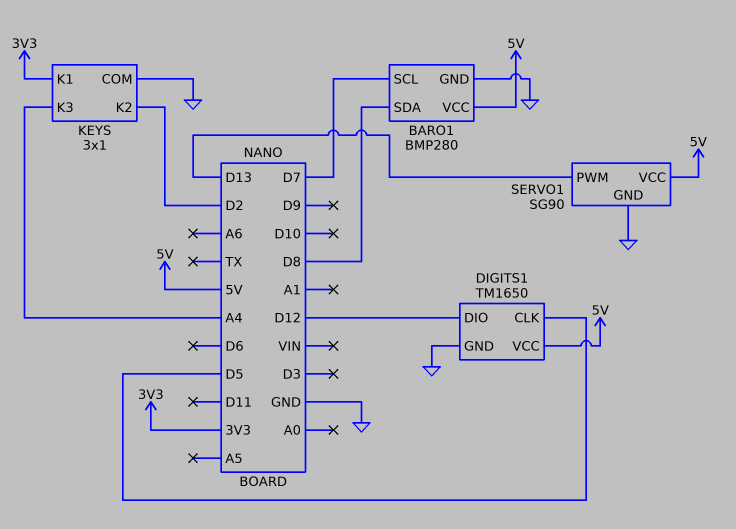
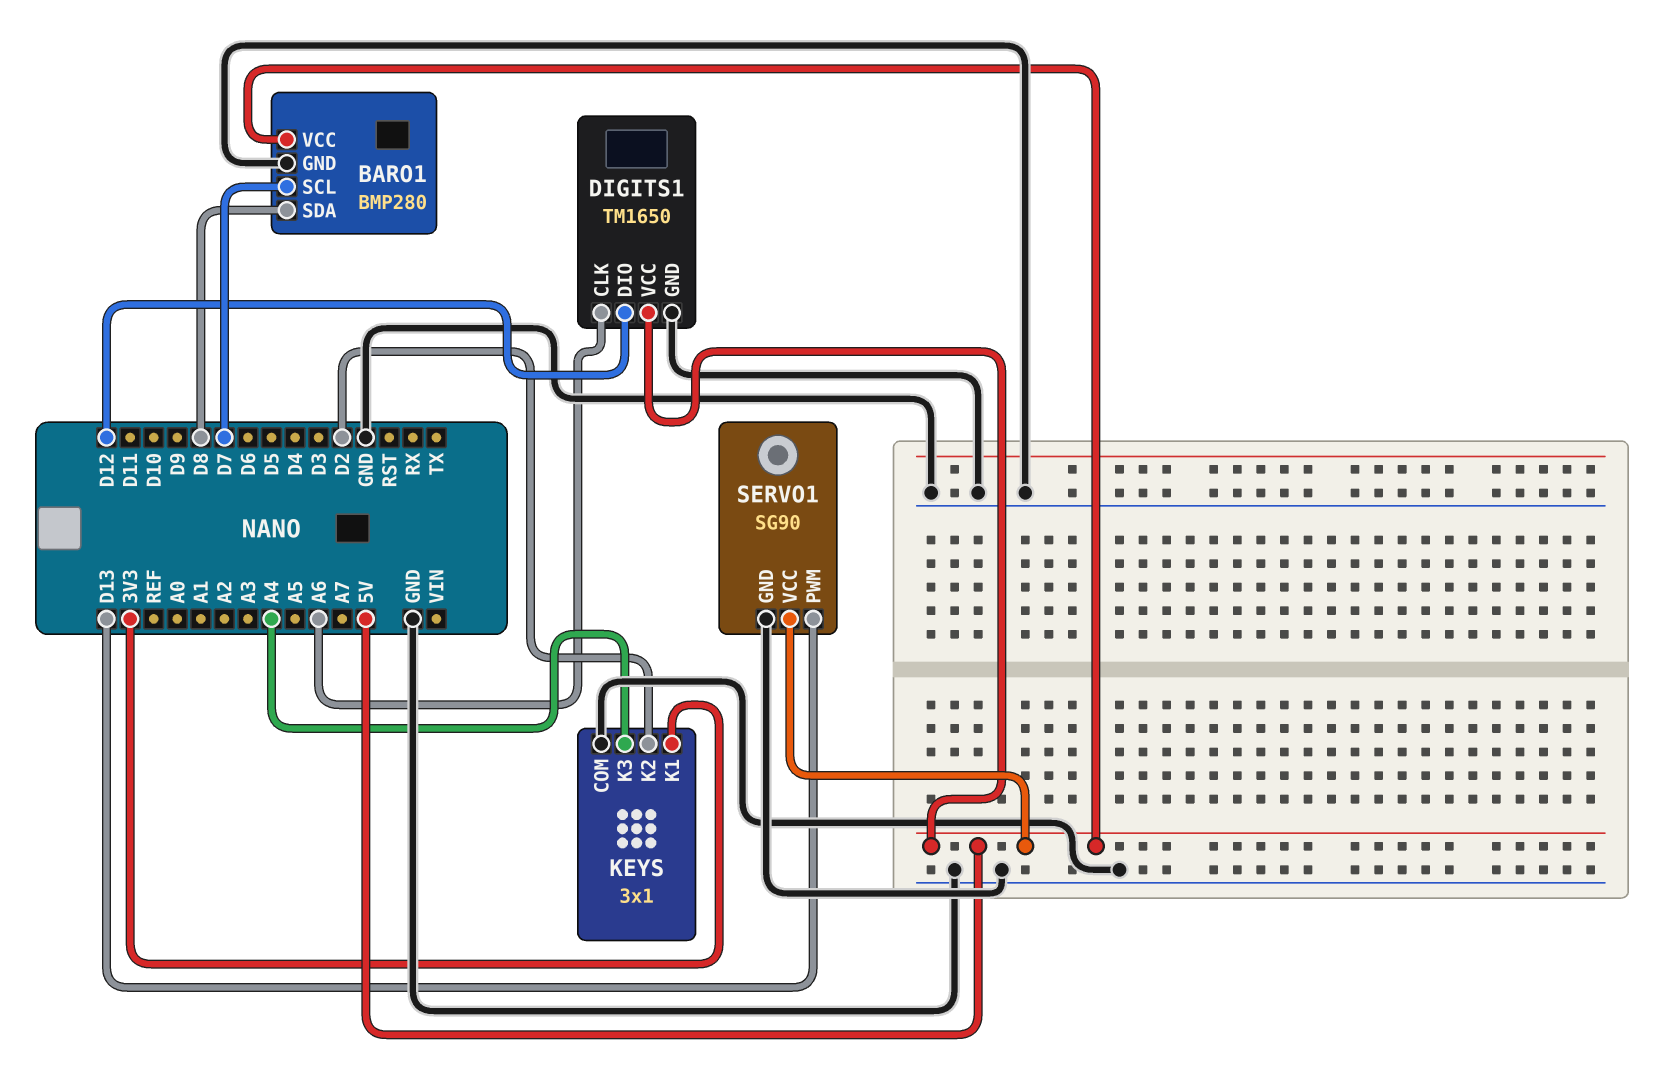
DIGITS1 pin CLK: D5 -> A6

